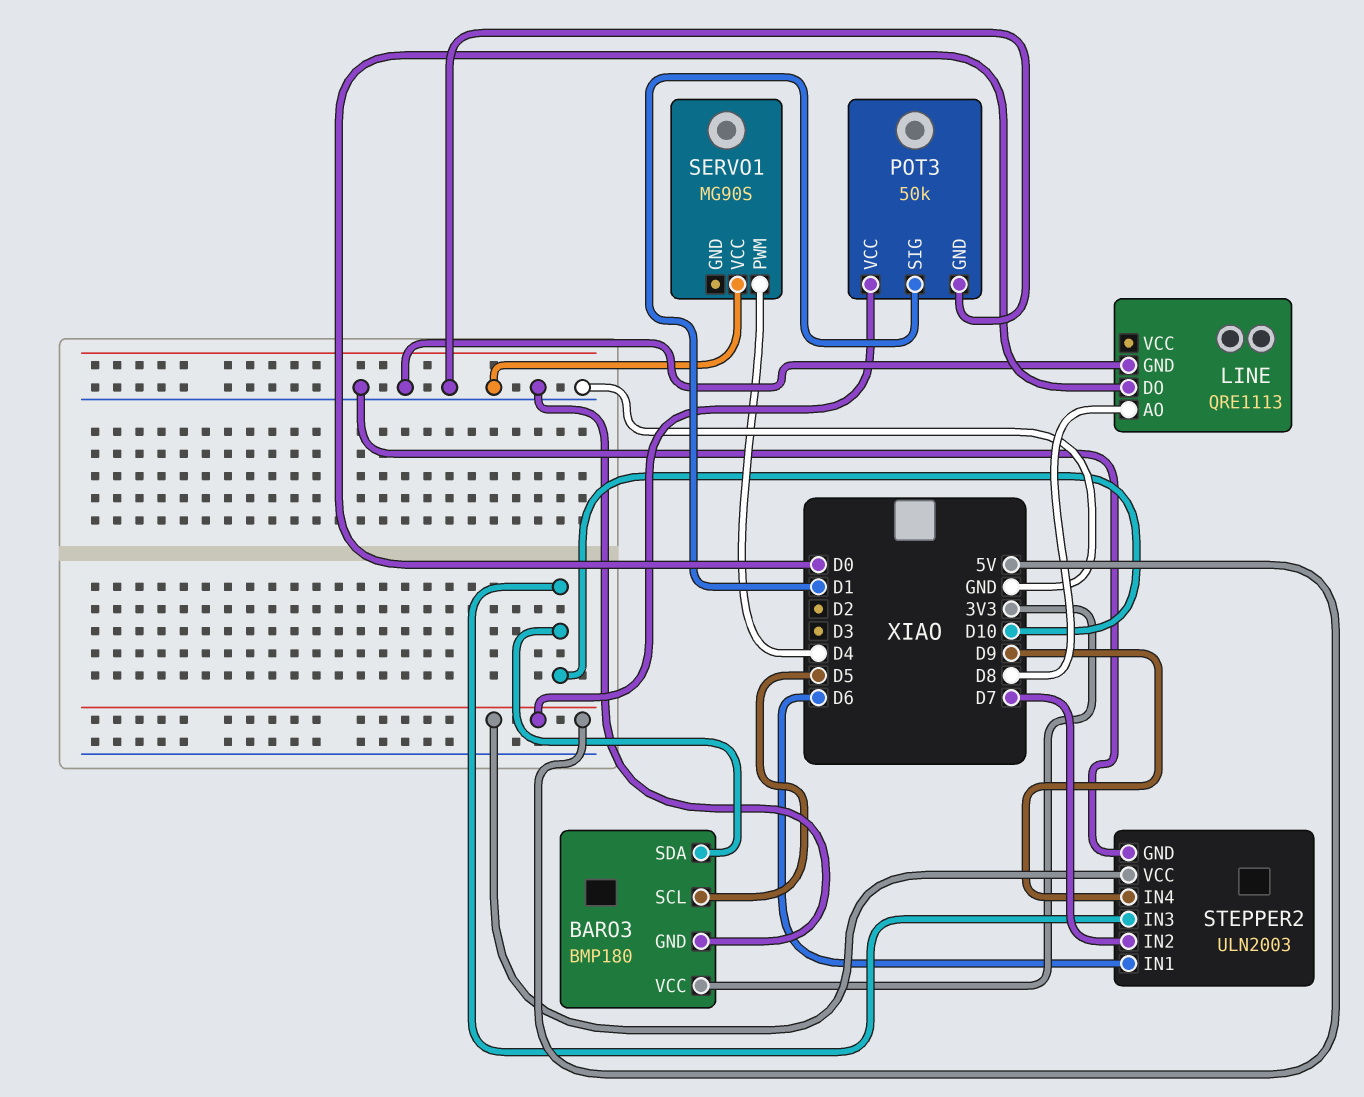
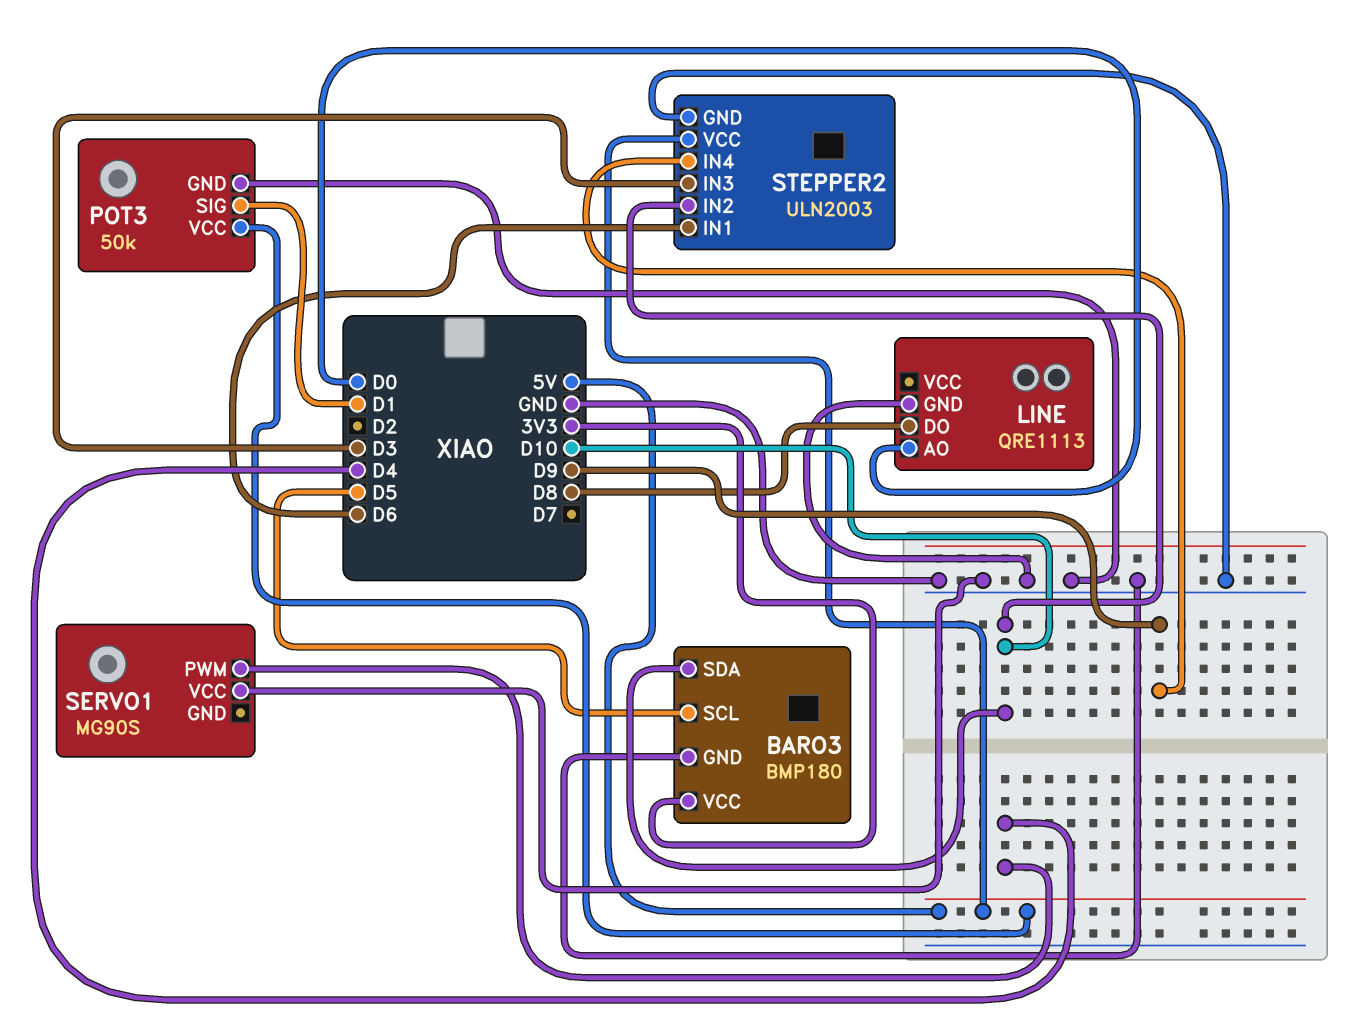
LINE pin AO: D8 -> D0
LINE pin DO: D0 -> D8
STEPPER2 pin IN2: D7 -> D10
STEPPER2 pin IN3: D10 -> D3

